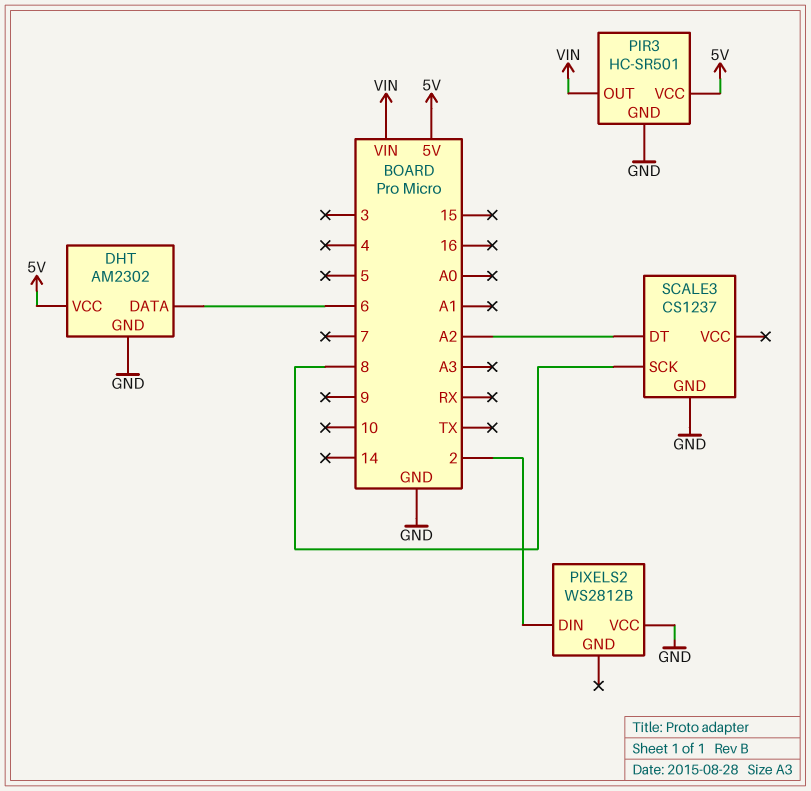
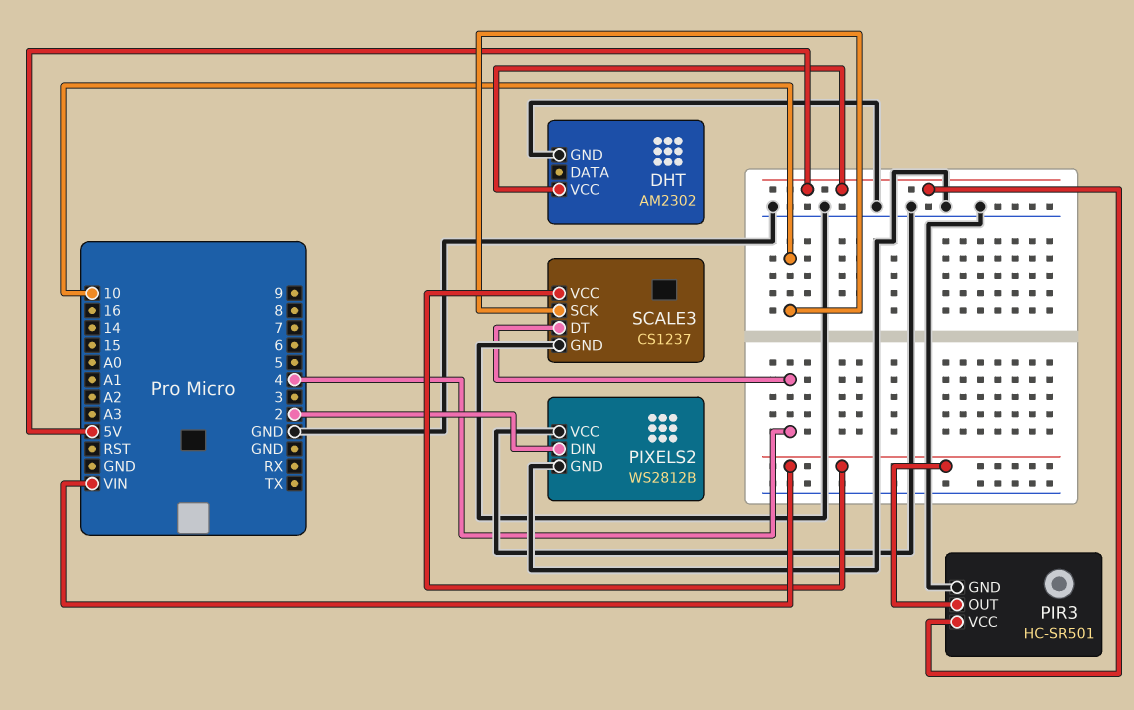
DHT pin DATA: 6 -> none
PIXELS2 pin GND: none -> GND
SCALE3 pin DT: A2 -> 4
SCALE3 pin SCK: 8 -> 10
SCALE3 pin VCC: none -> VIN

